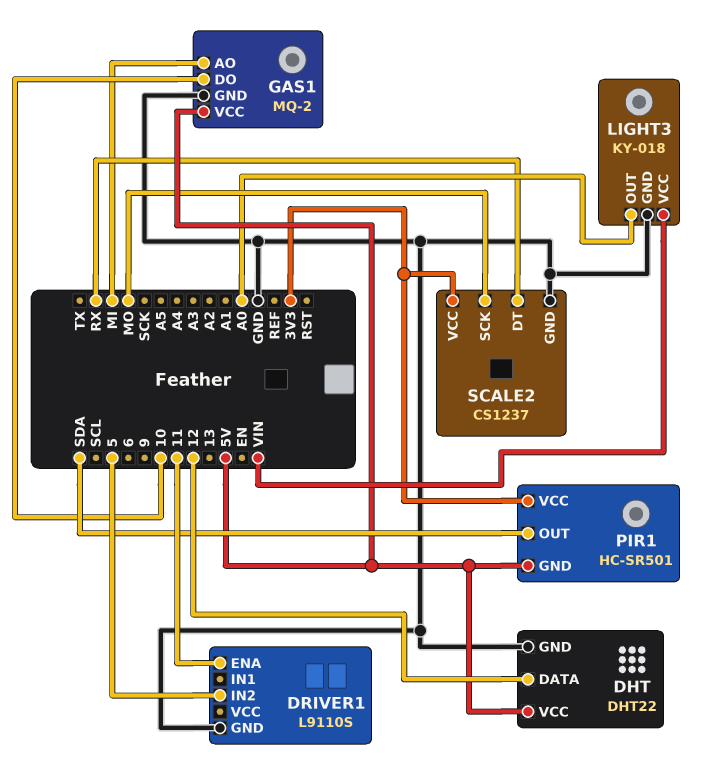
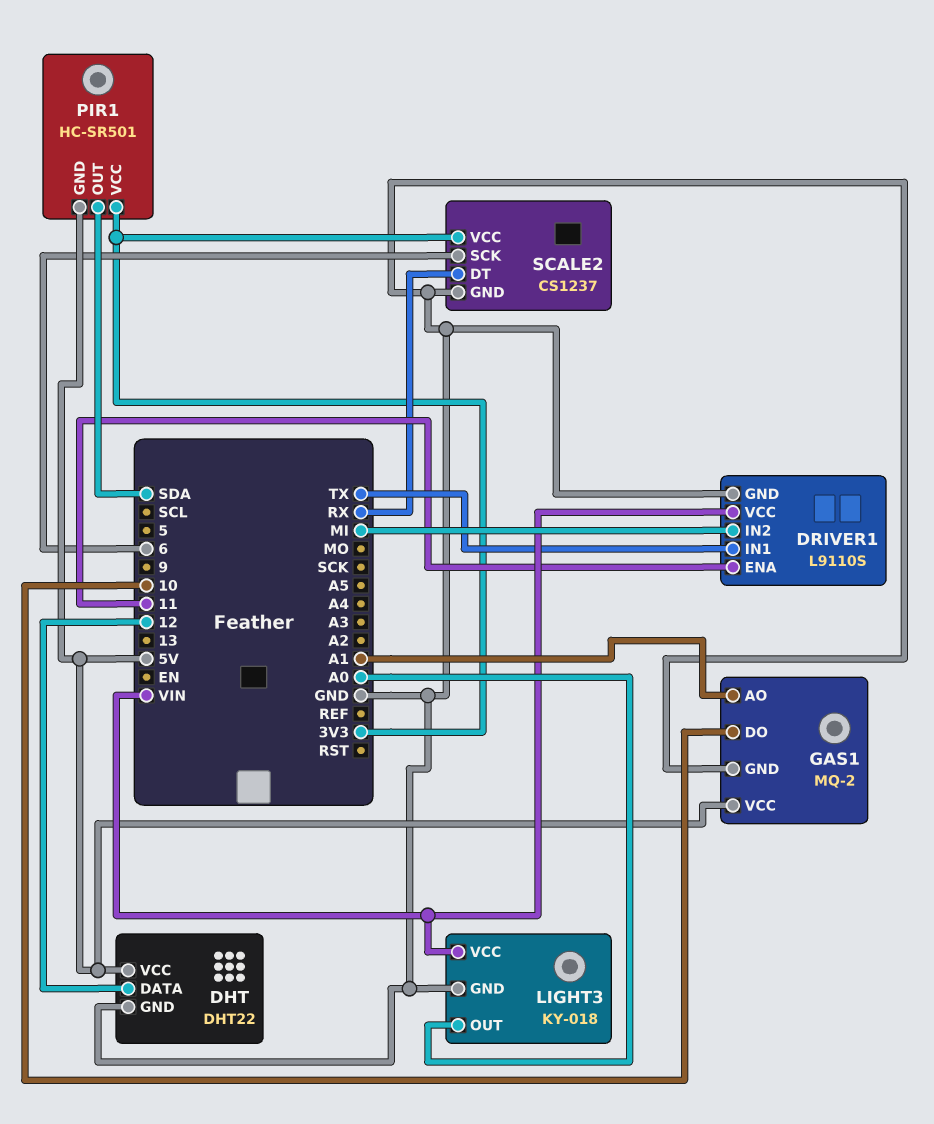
DRIVER1 pin IN1: none -> TX
DRIVER1 pin IN2: 5 -> MI
DRIVER1 pin VCC: none -> VIN
GAS1 pin AO: MI -> A1
SCALE2 pin SCK: MO -> 6

